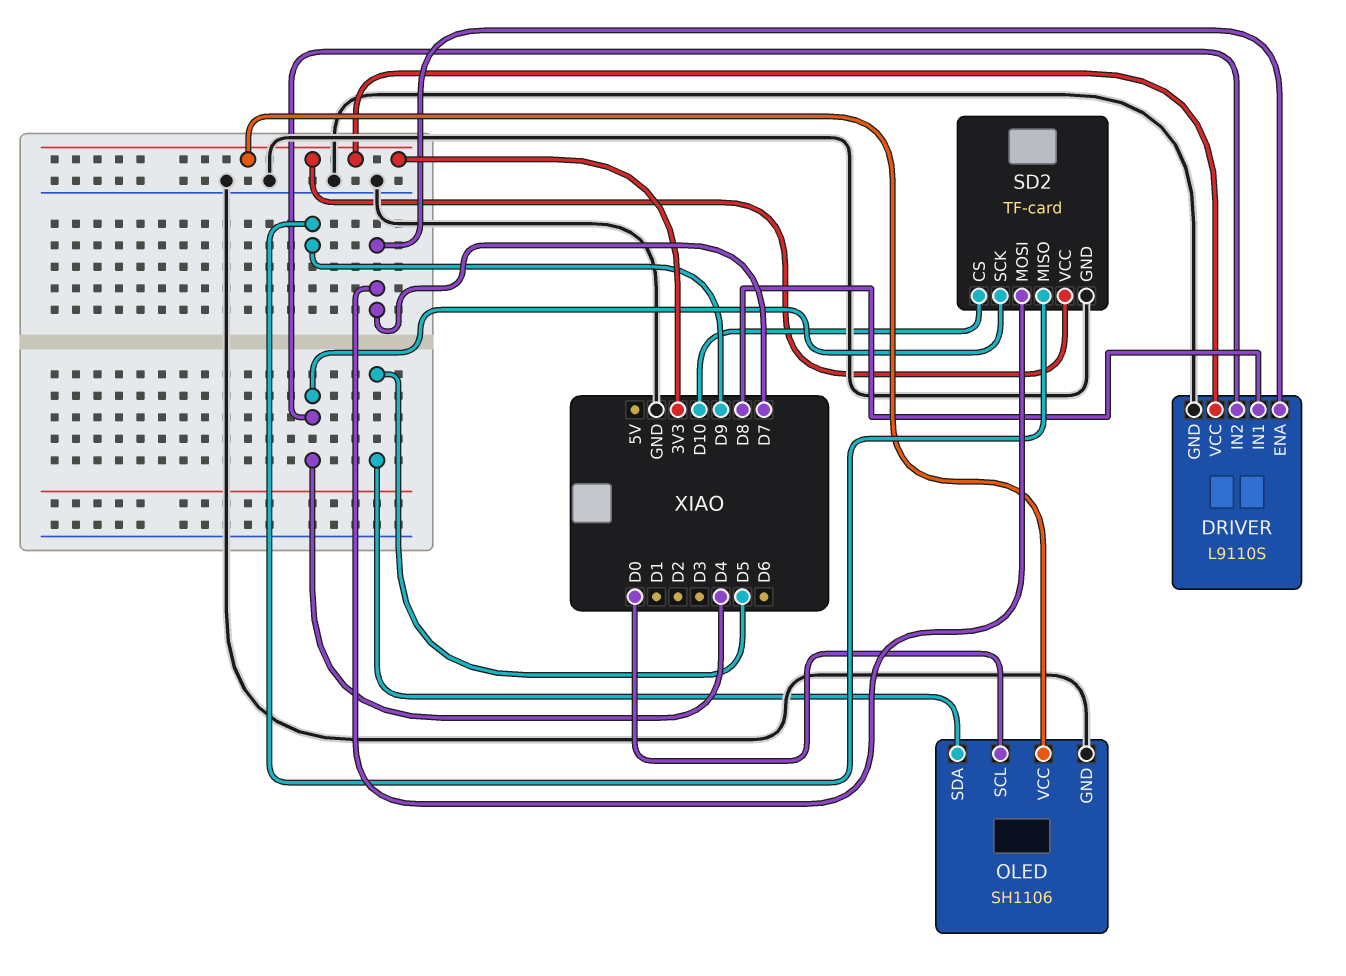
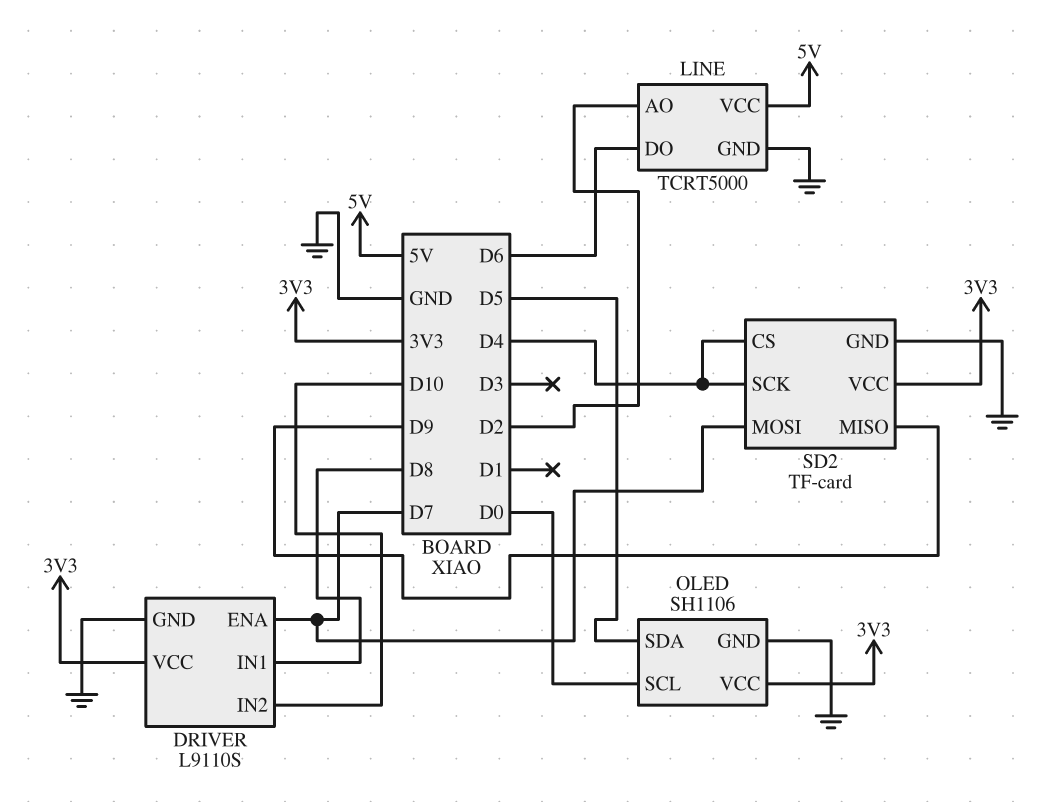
DRIVER pin IN2: D4 -> D10
LINE: none -> TCRT5000
LINE pin AO: none -> D2
LINE pin DO: none -> D6
LINE pin GND: none -> GND
LINE pin VCC: none -> 5V
SD2 pin CS: D10 -> D4

